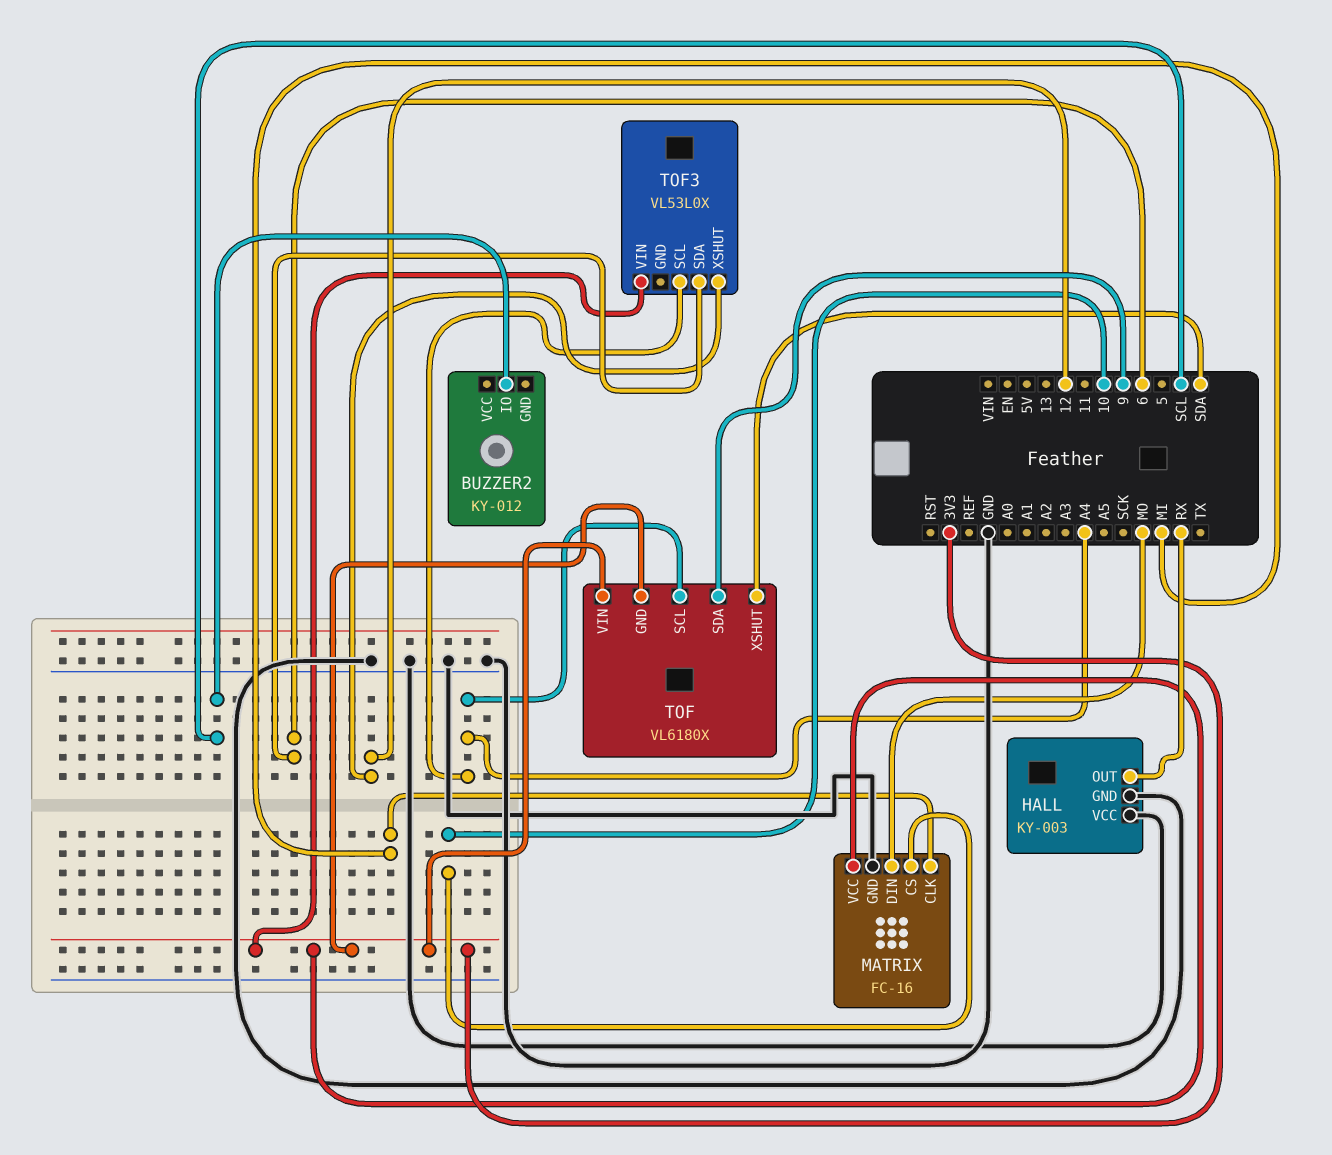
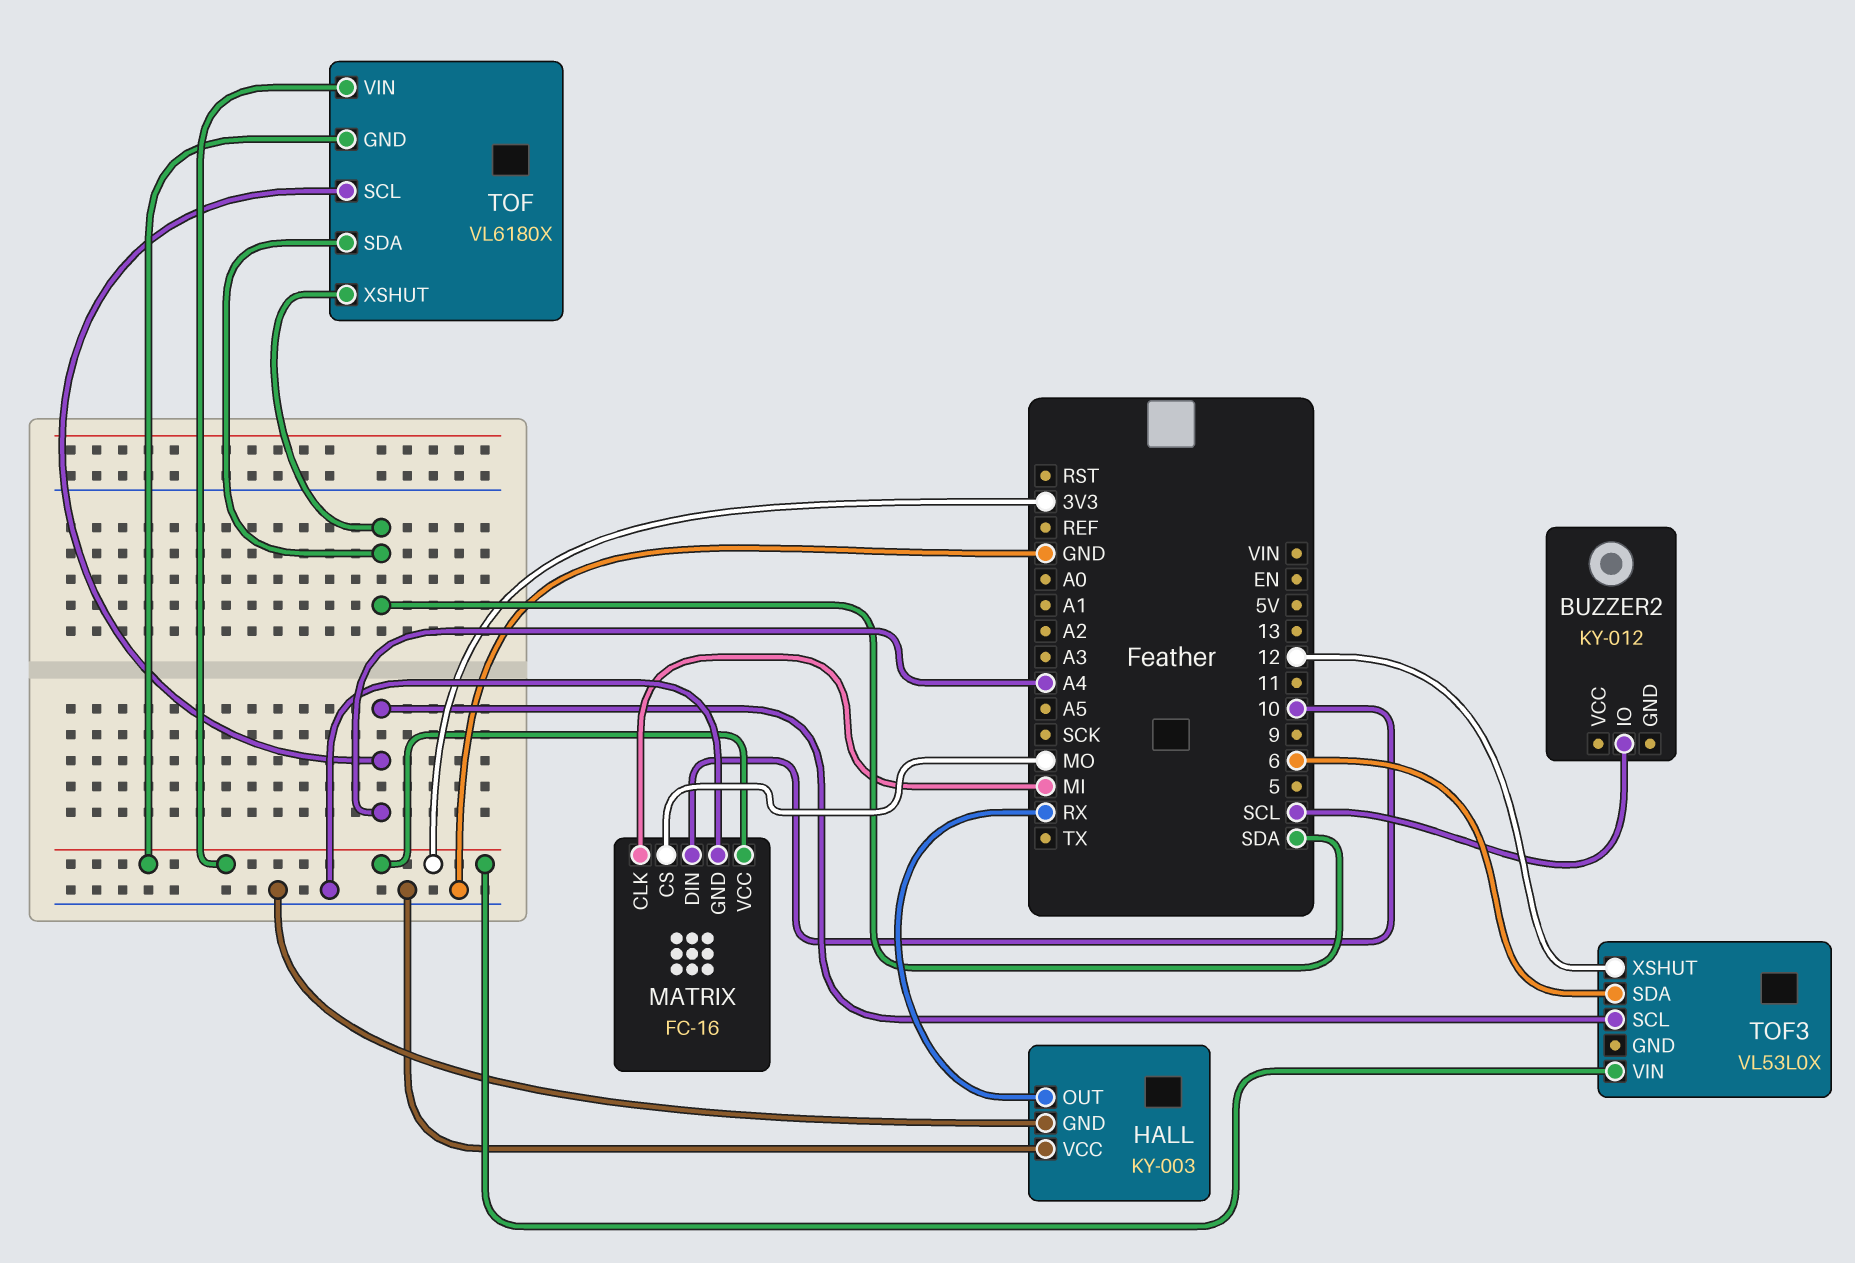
MATRIX pin CS: 10 -> MO
MATRIX pin DIN: MO -> 10
TOF pin SDA: 9 -> SDA

